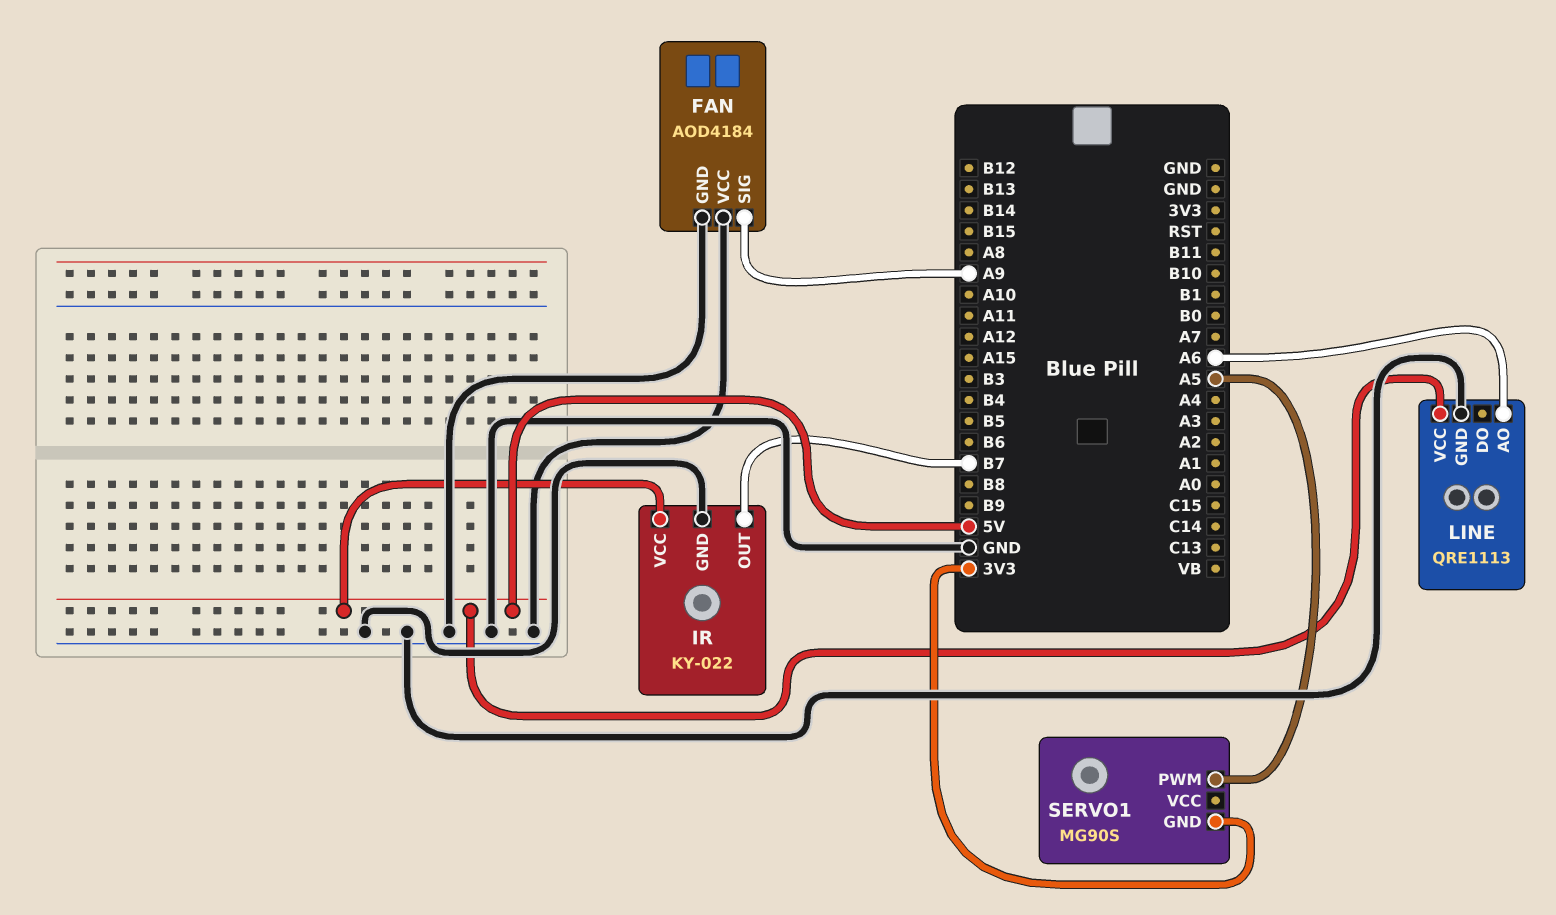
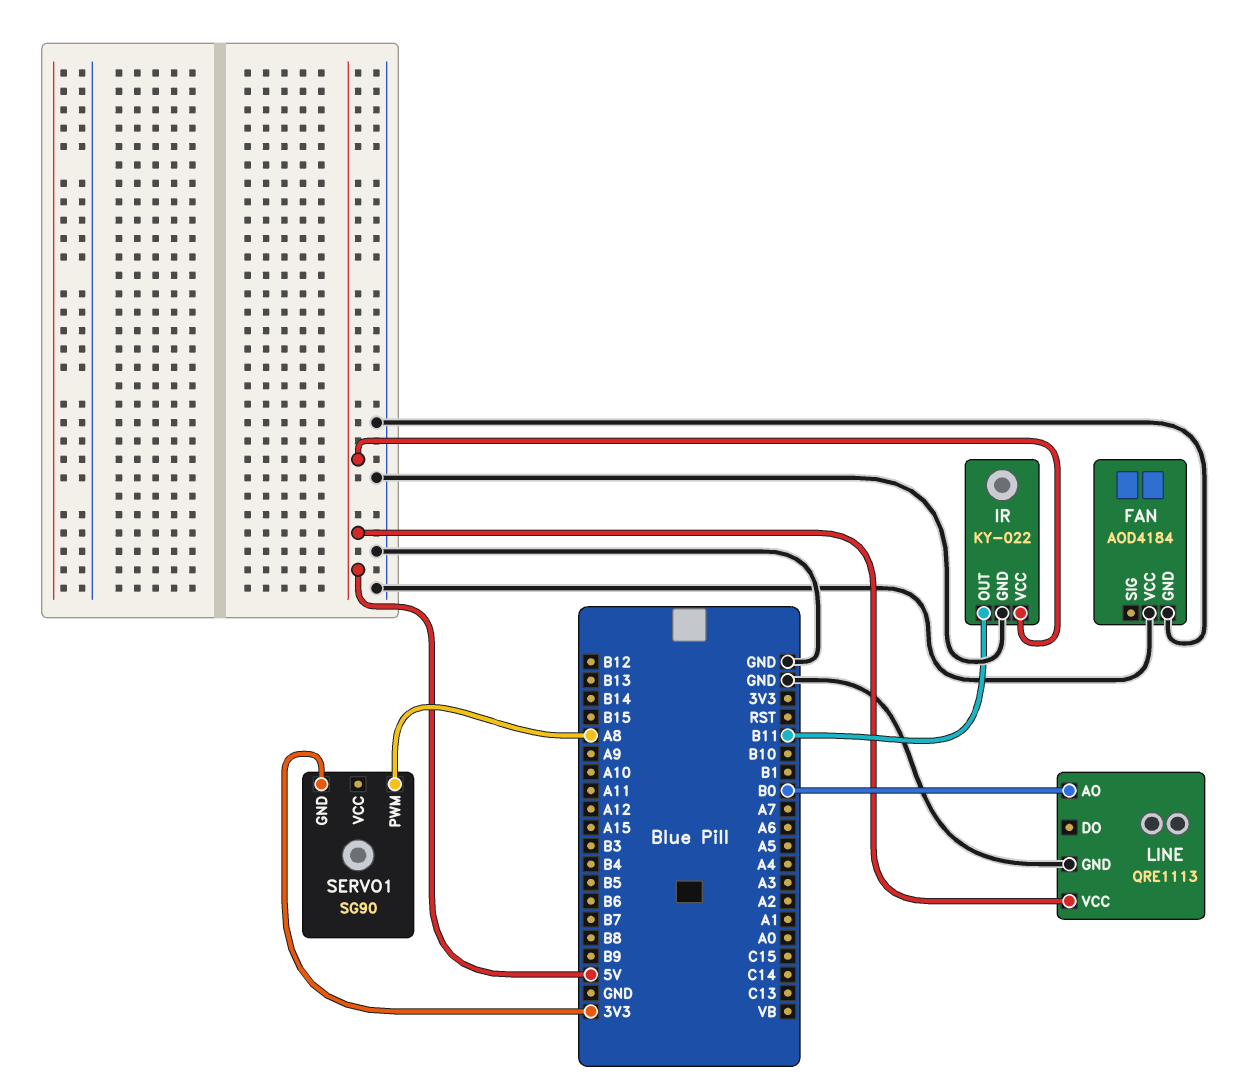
FAN pin SIG: A9 -> none
IR pin OUT: B7 -> B11
LINE pin AO: A6 -> B0
SERVO1: MG90S -> SG90
SERVO1 pin PWM: A5 -> A8

